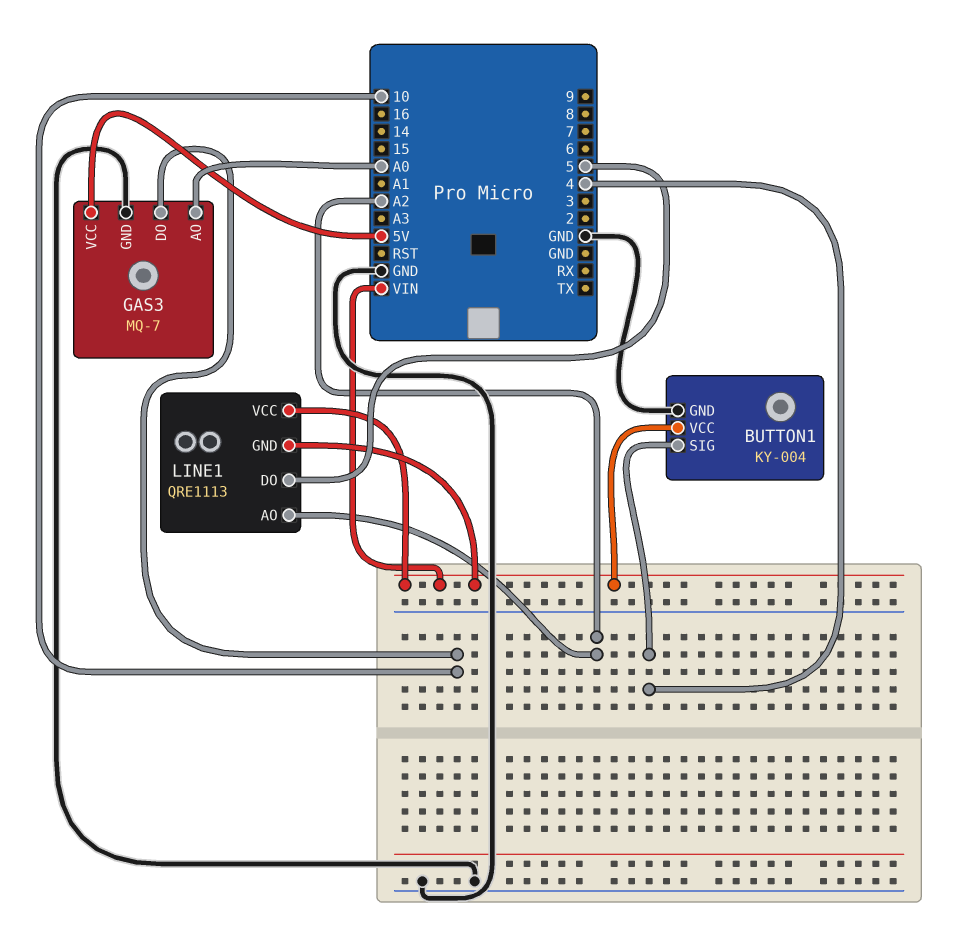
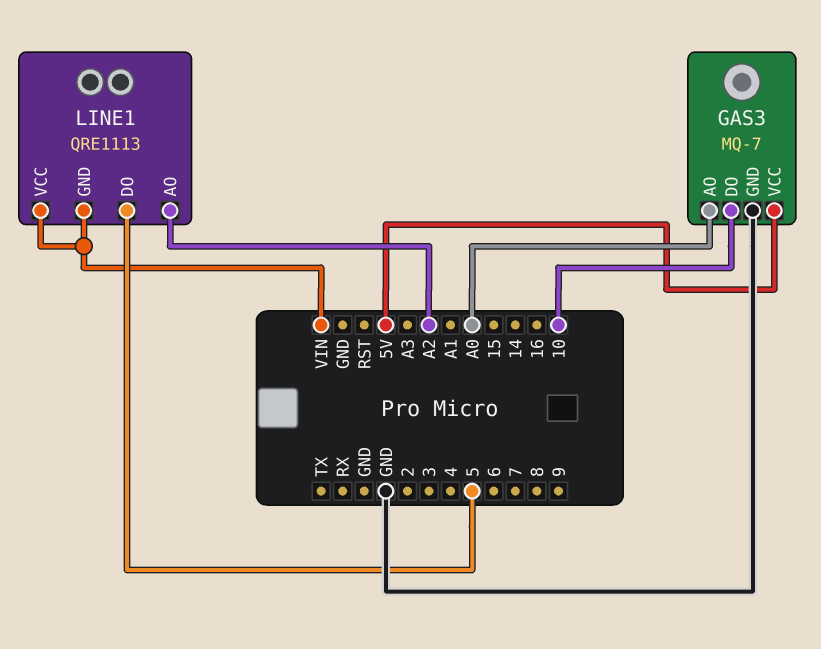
BUTTON1: KY-004 -> none
BUTTON1 pin GND: GND -> none
BUTTON1 pin SIG: 4 -> none
BUTTON1 pin VCC: VIN -> none

